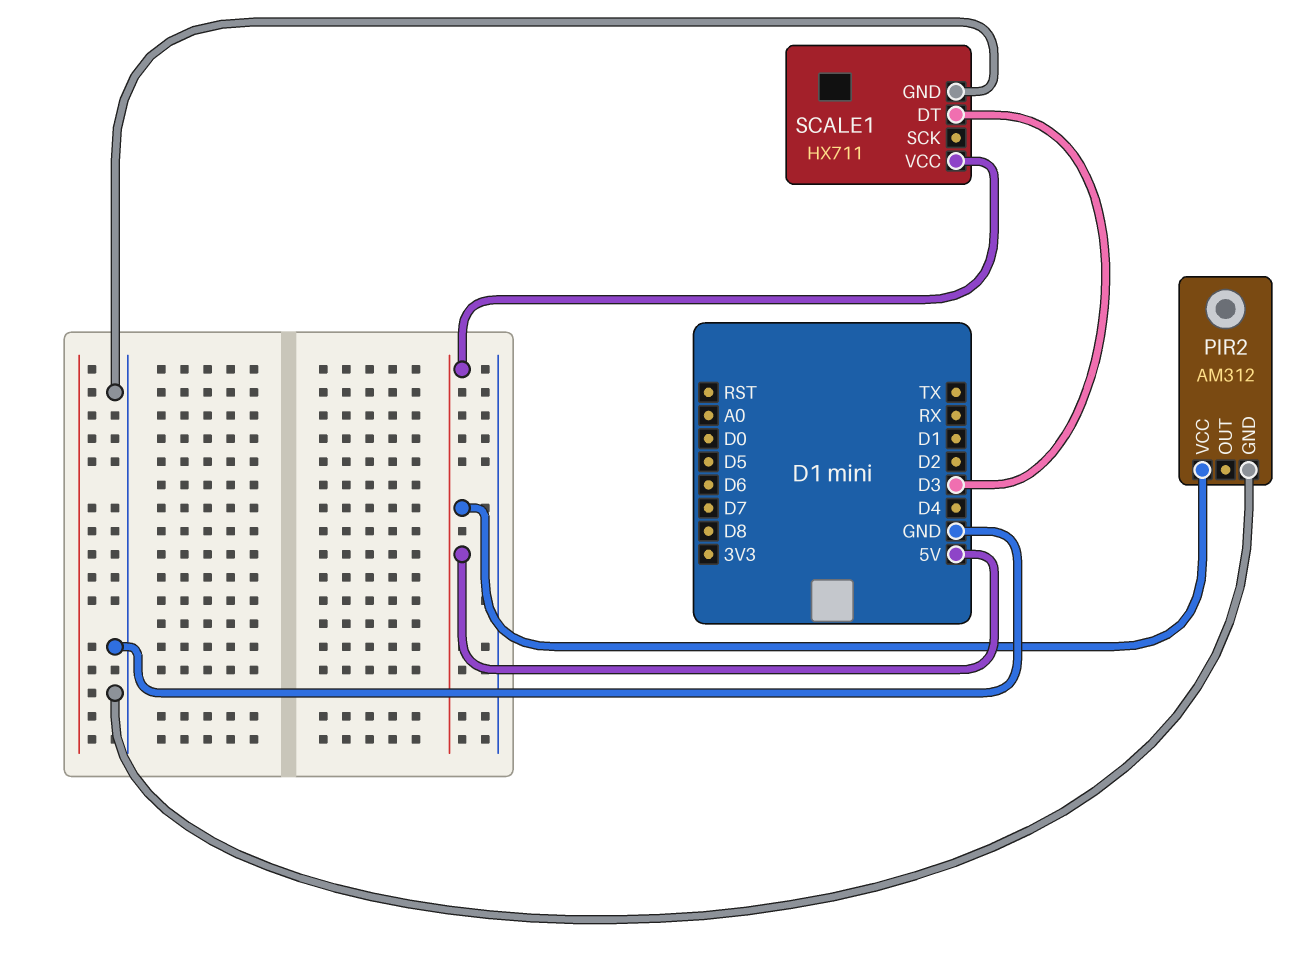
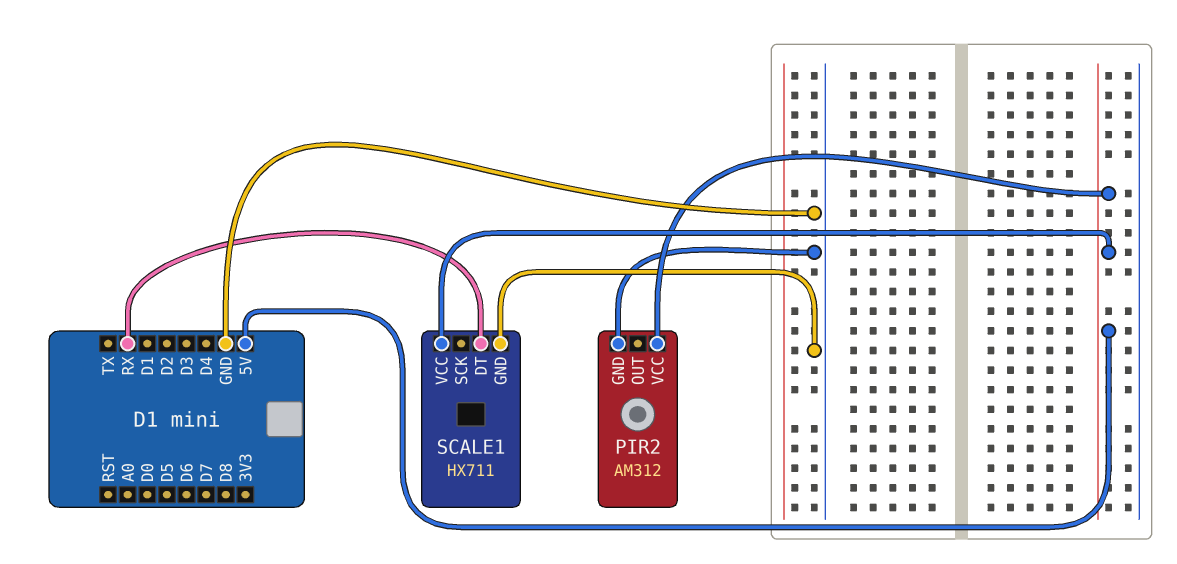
SCALE1 pin DT: D3 -> RX

